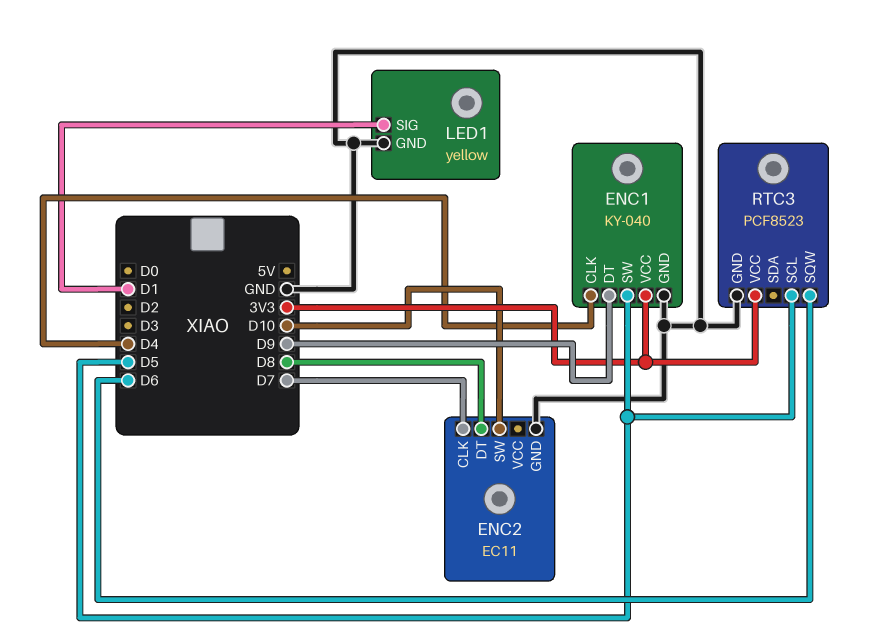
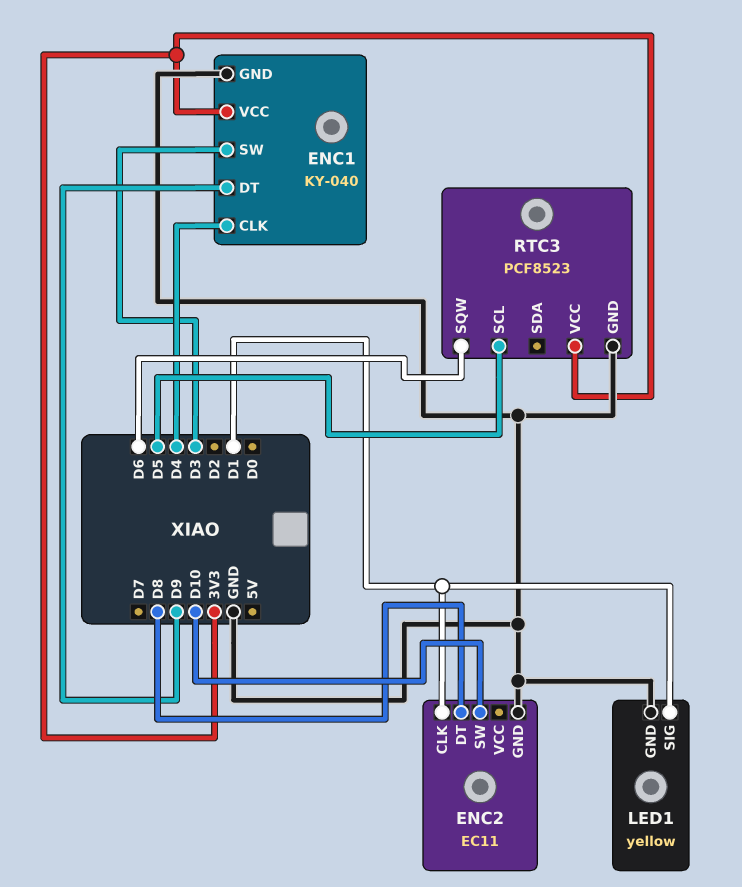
ENC1 pin SW: D5 -> D3
ENC2 pin CLK: D7 -> D1

